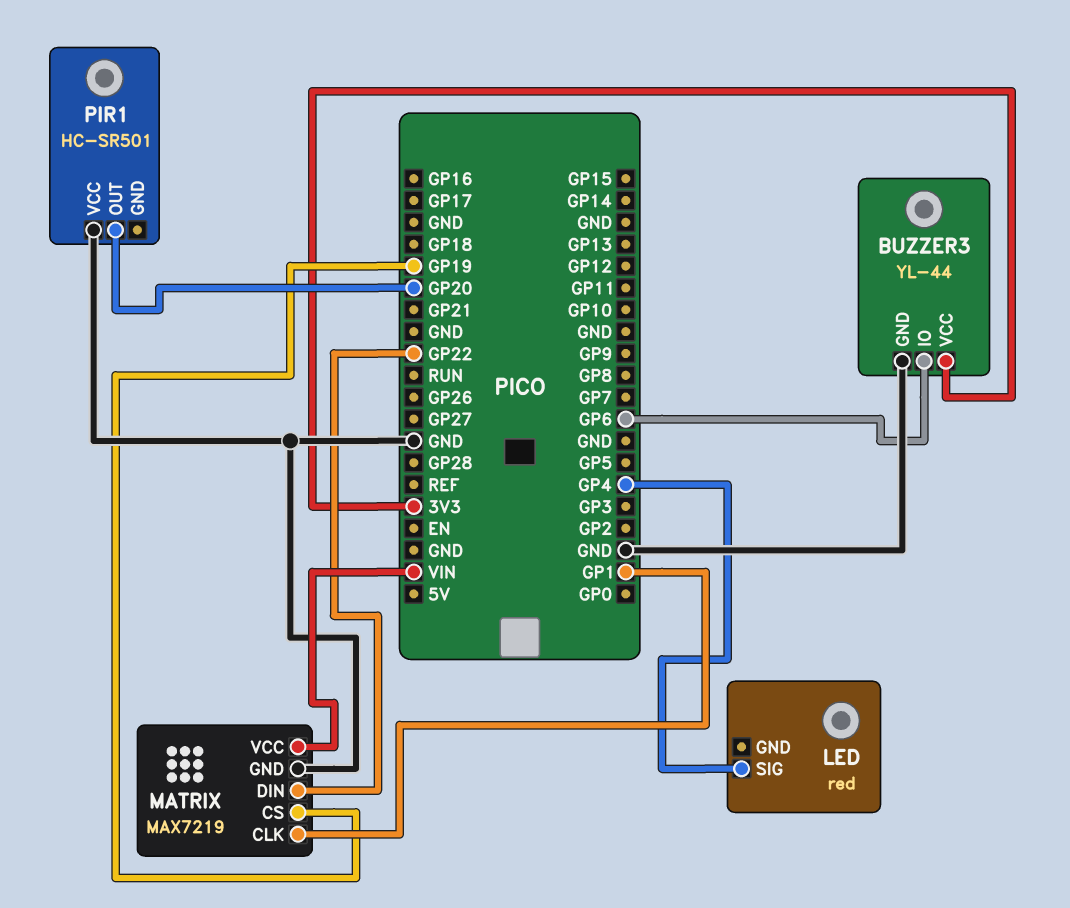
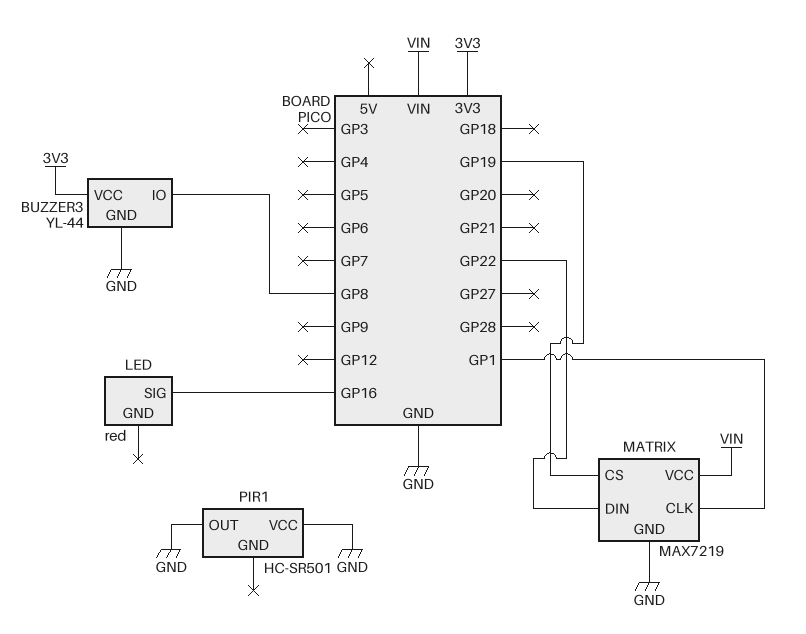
BUZZER3 pin IO: GP6 -> GP8
LED pin SIG: GP4 -> GP16
PIR1 pin OUT: GP20 -> GND

